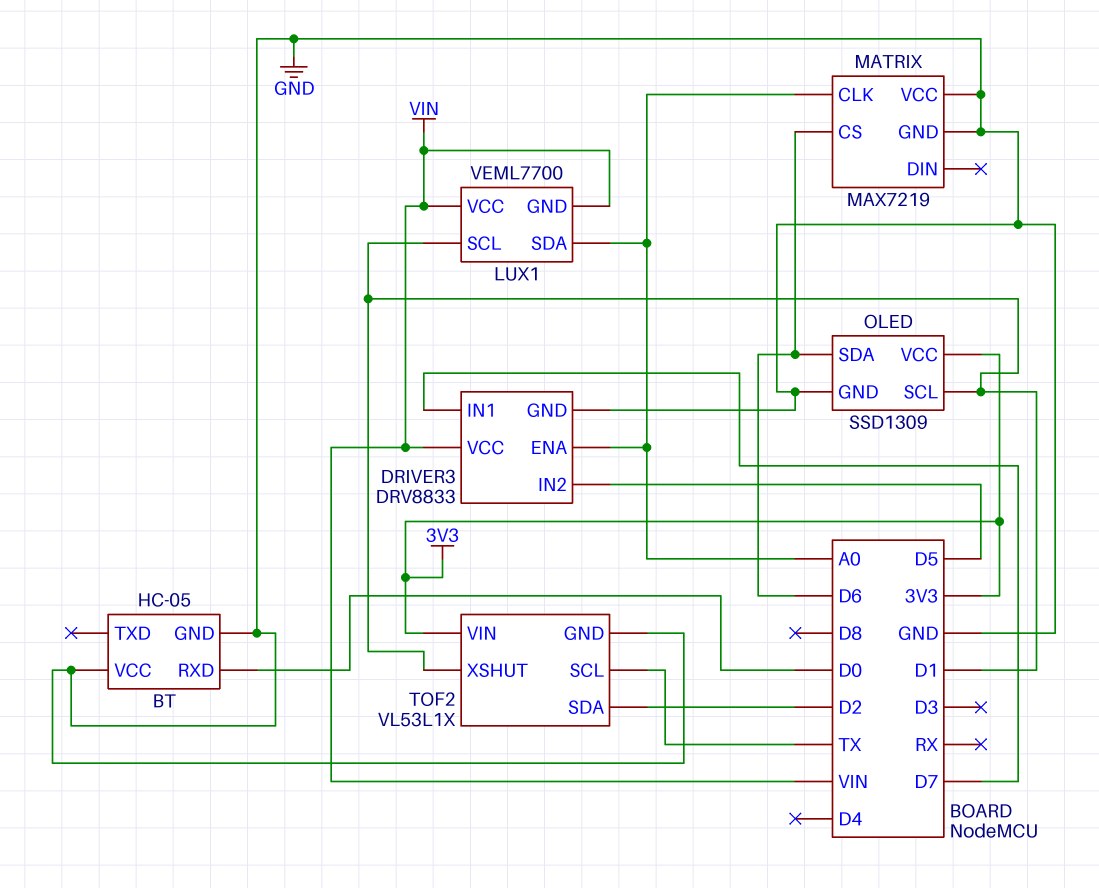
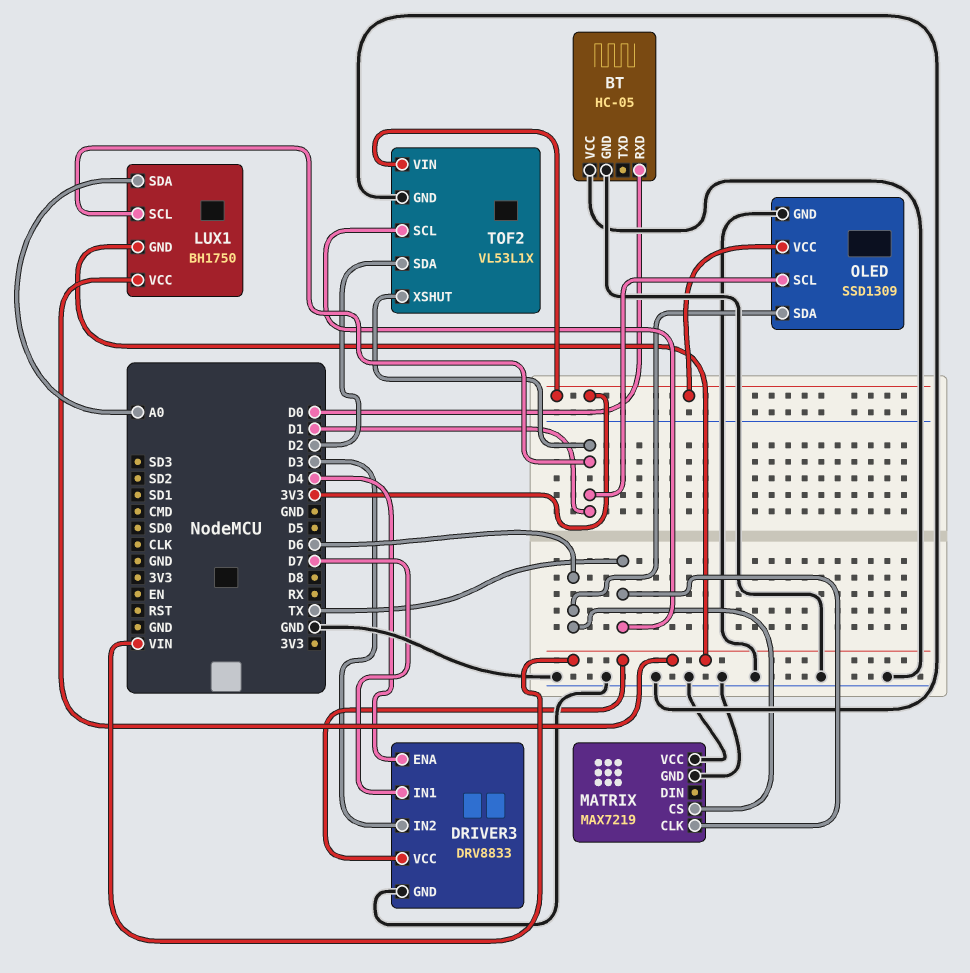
DRIVER3 pin ENA: A0 -> D4
DRIVER3 pin IN2: D5 -> D3
LUX1: VEML7700 -> BH1750
MATRIX pin CLK: A0 -> TX

